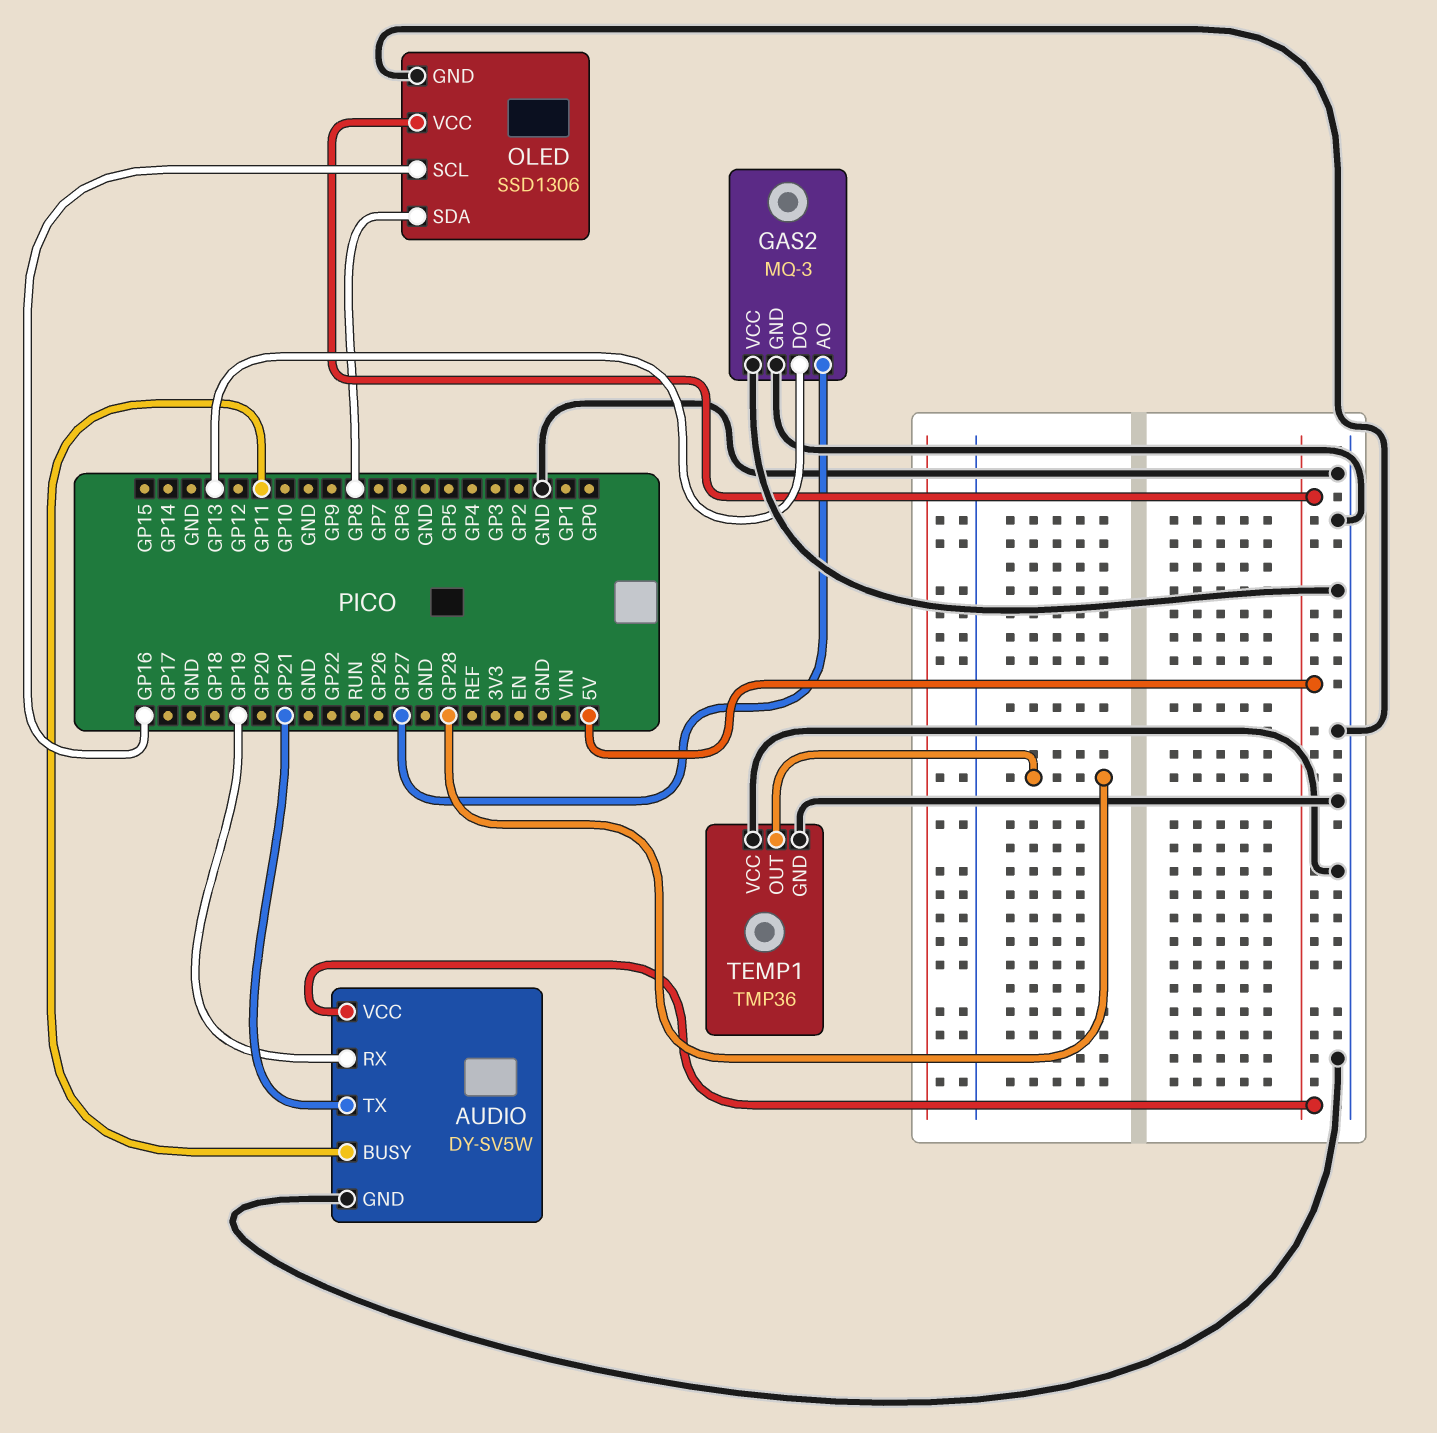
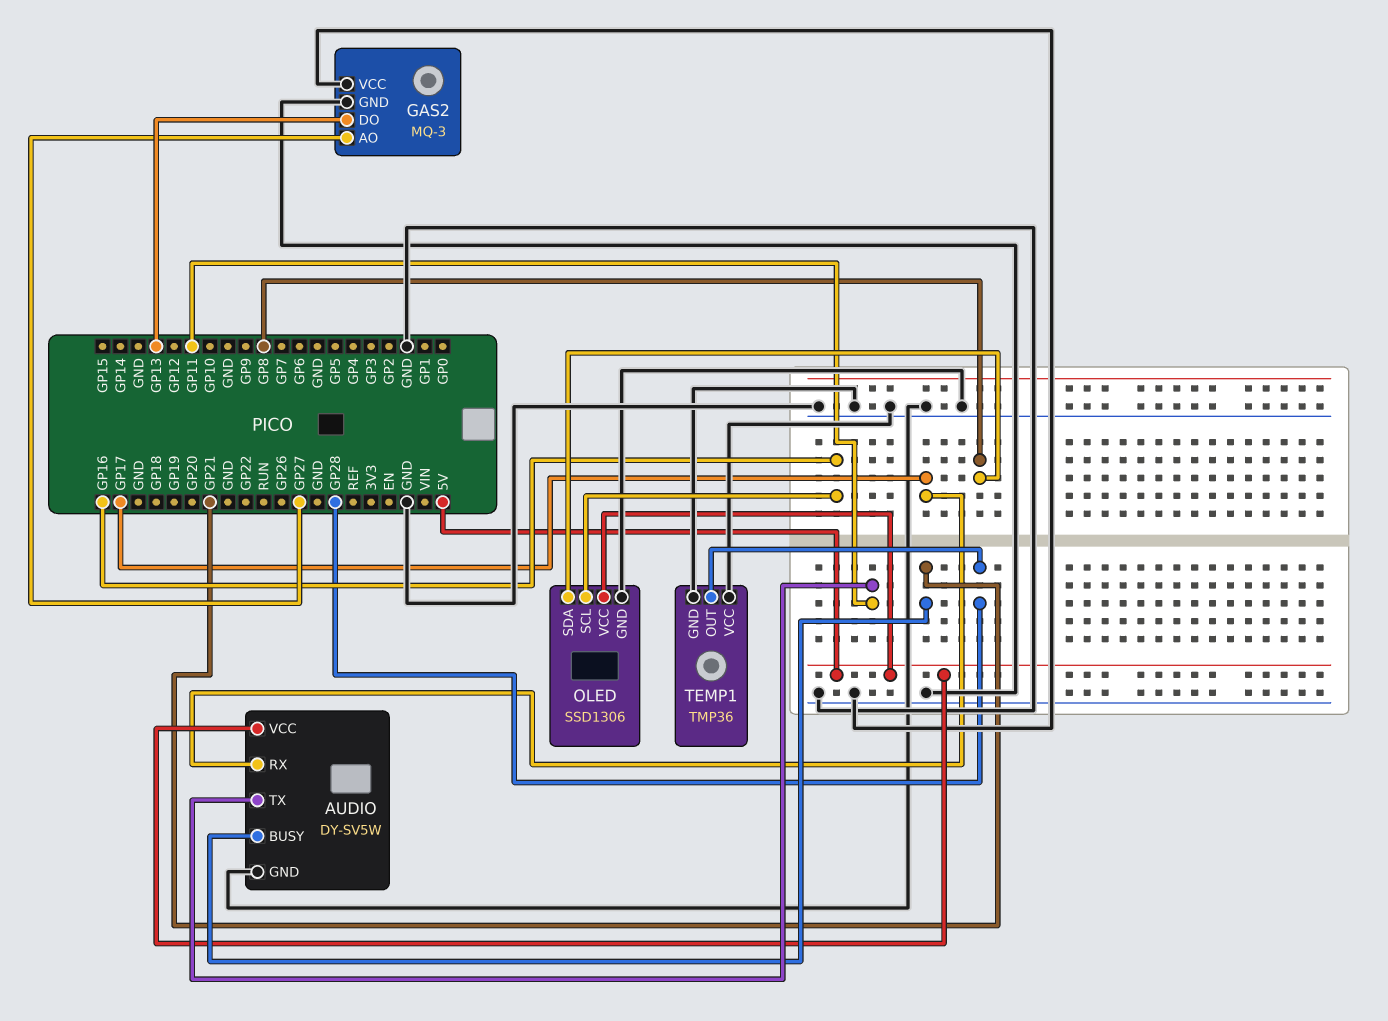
AUDIO pin BUSY: GP11 -> GP21
AUDIO pin RX: GP19 -> GP17
AUDIO pin TX: GP21 -> GP11

